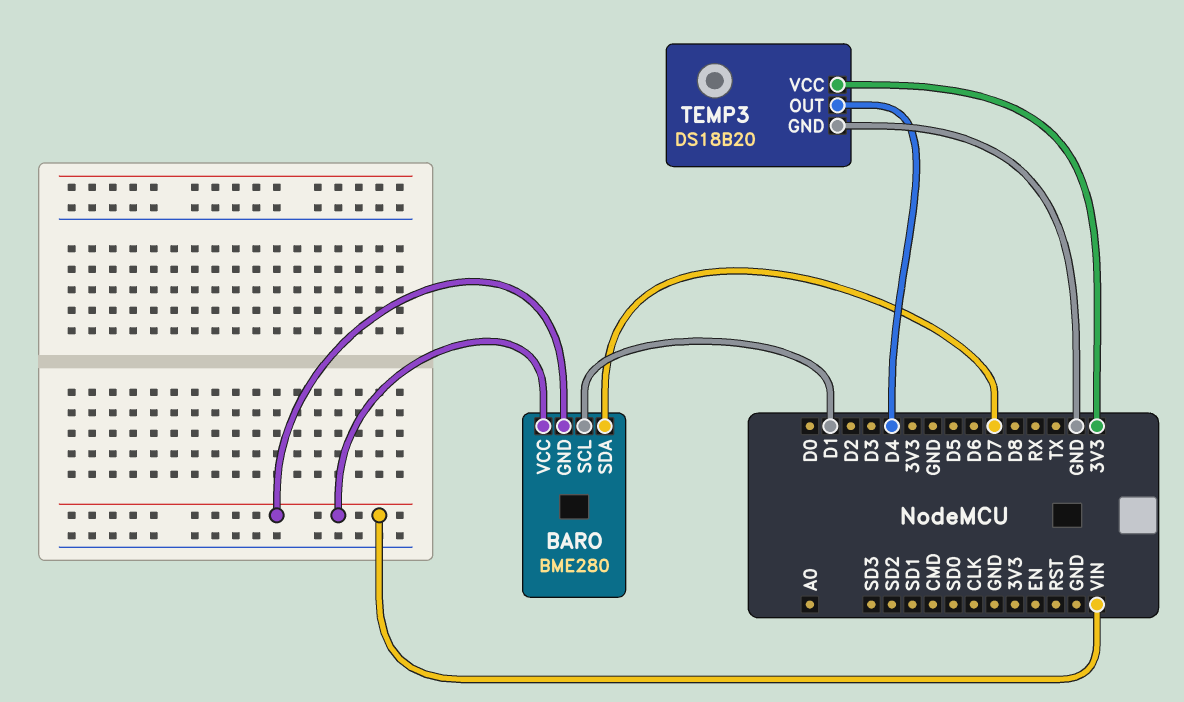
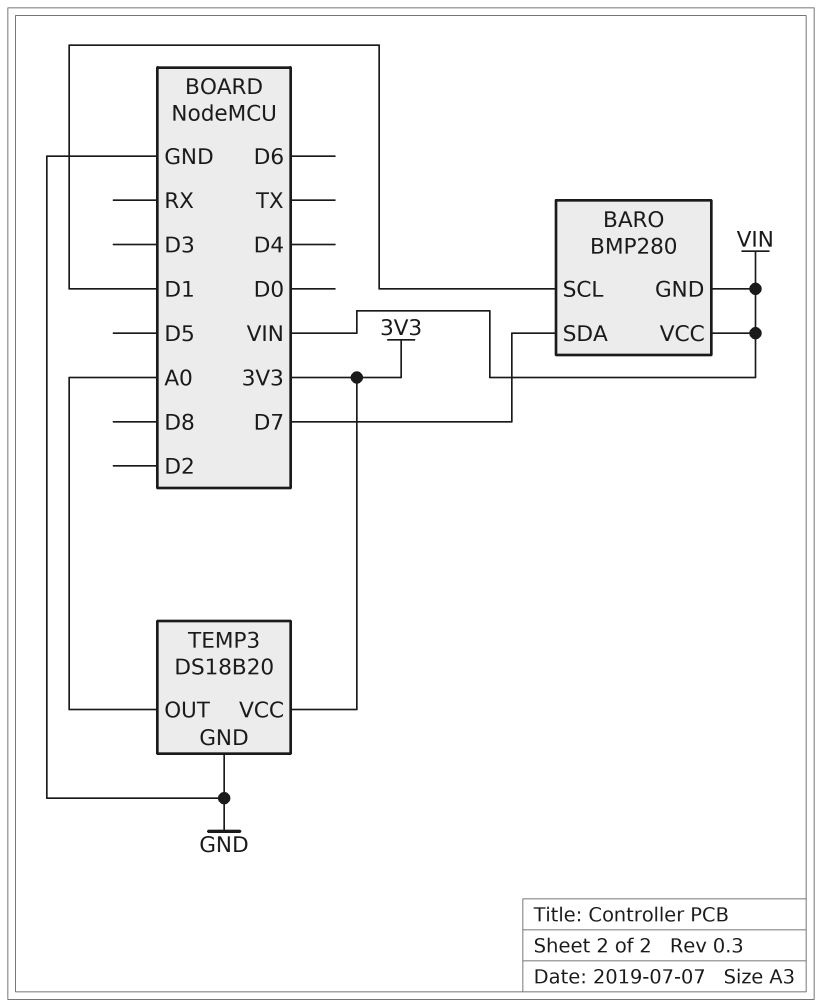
BARO: BME280 -> BMP280
TEMP3 pin OUT: D4 -> A0

